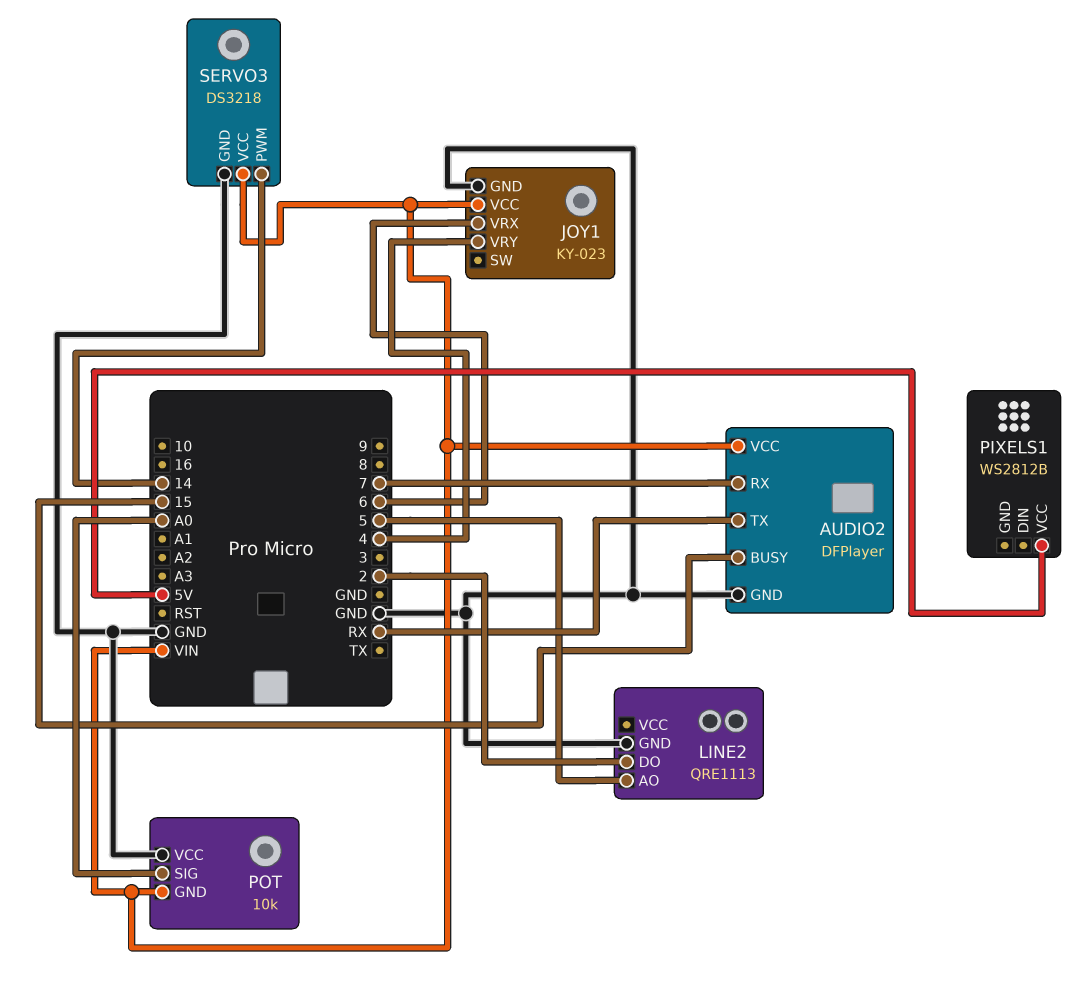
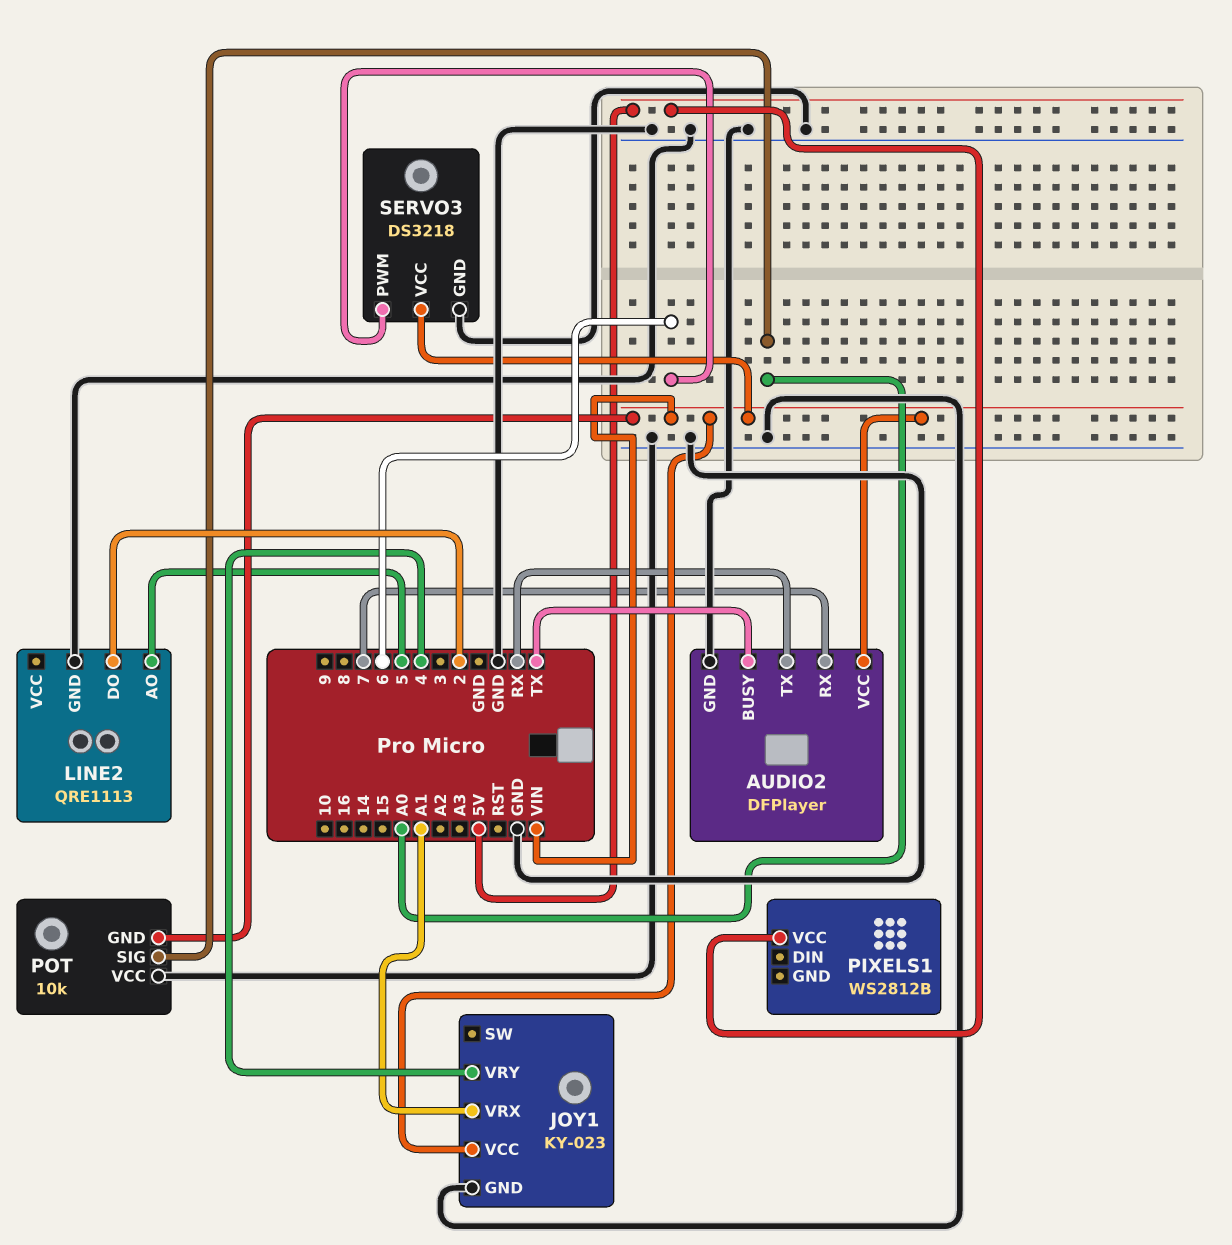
AUDIO2 pin BUSY: 15 -> TX
JOY1 pin VRX: 6 -> A1
SERVO3 pin PWM: 14 -> 6

